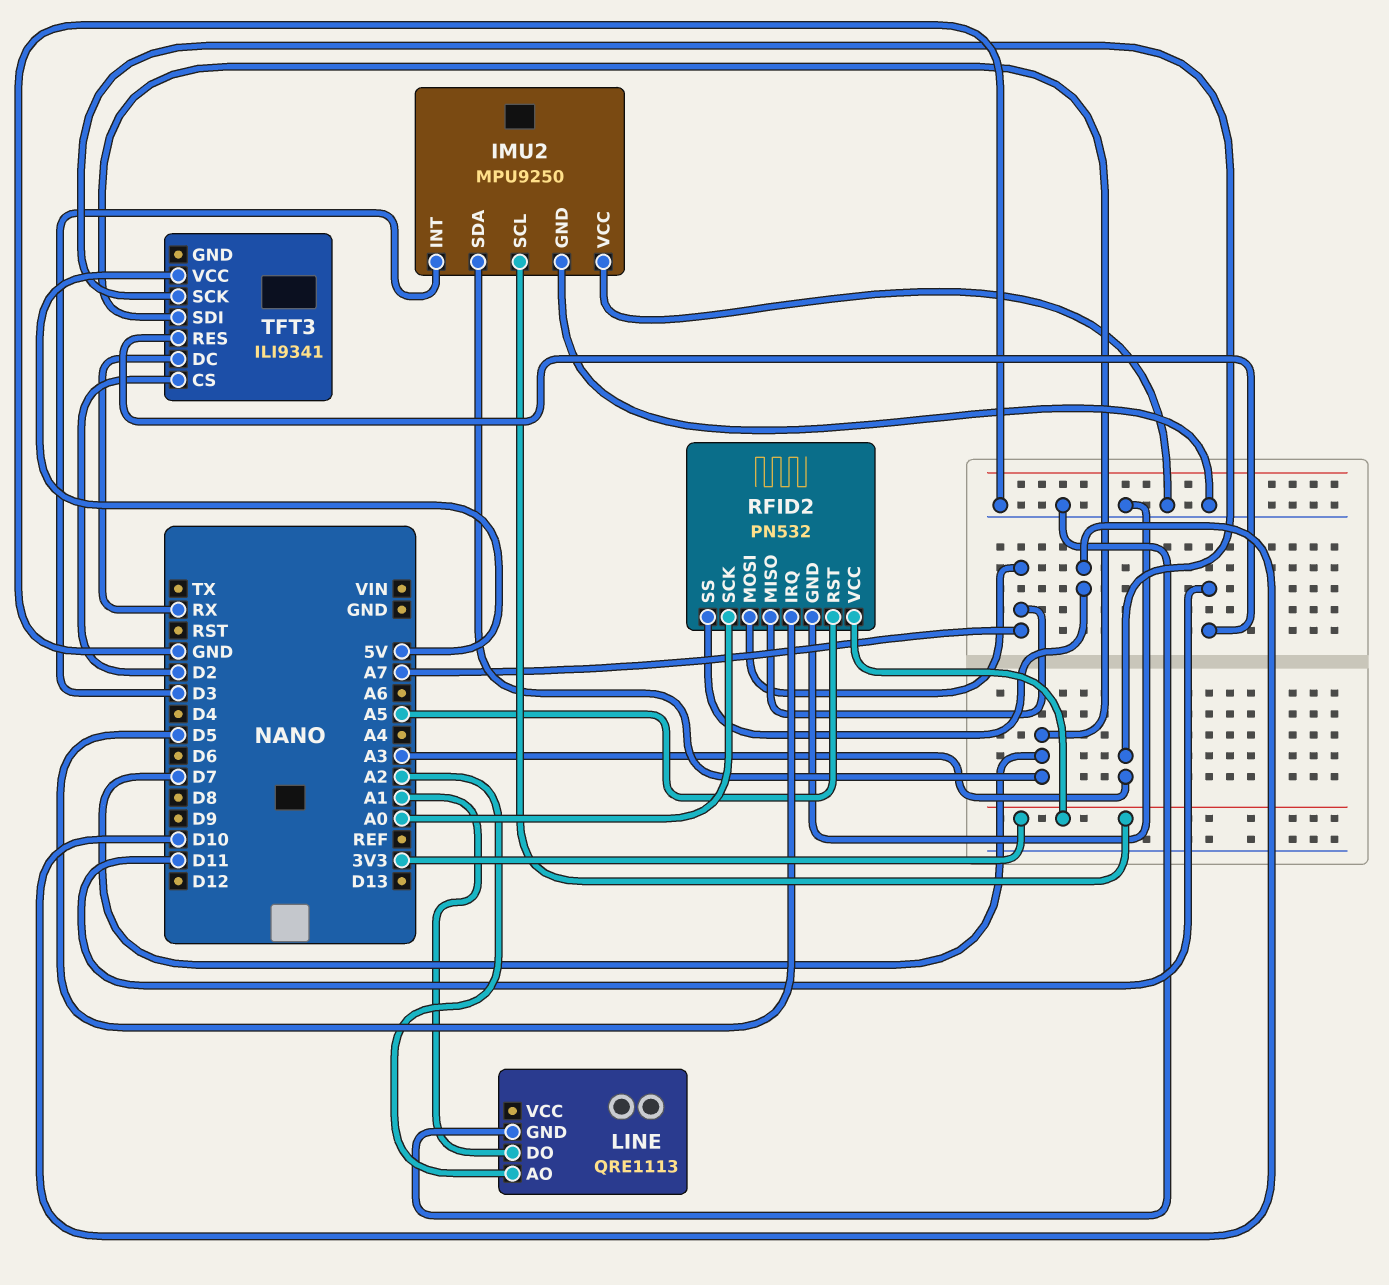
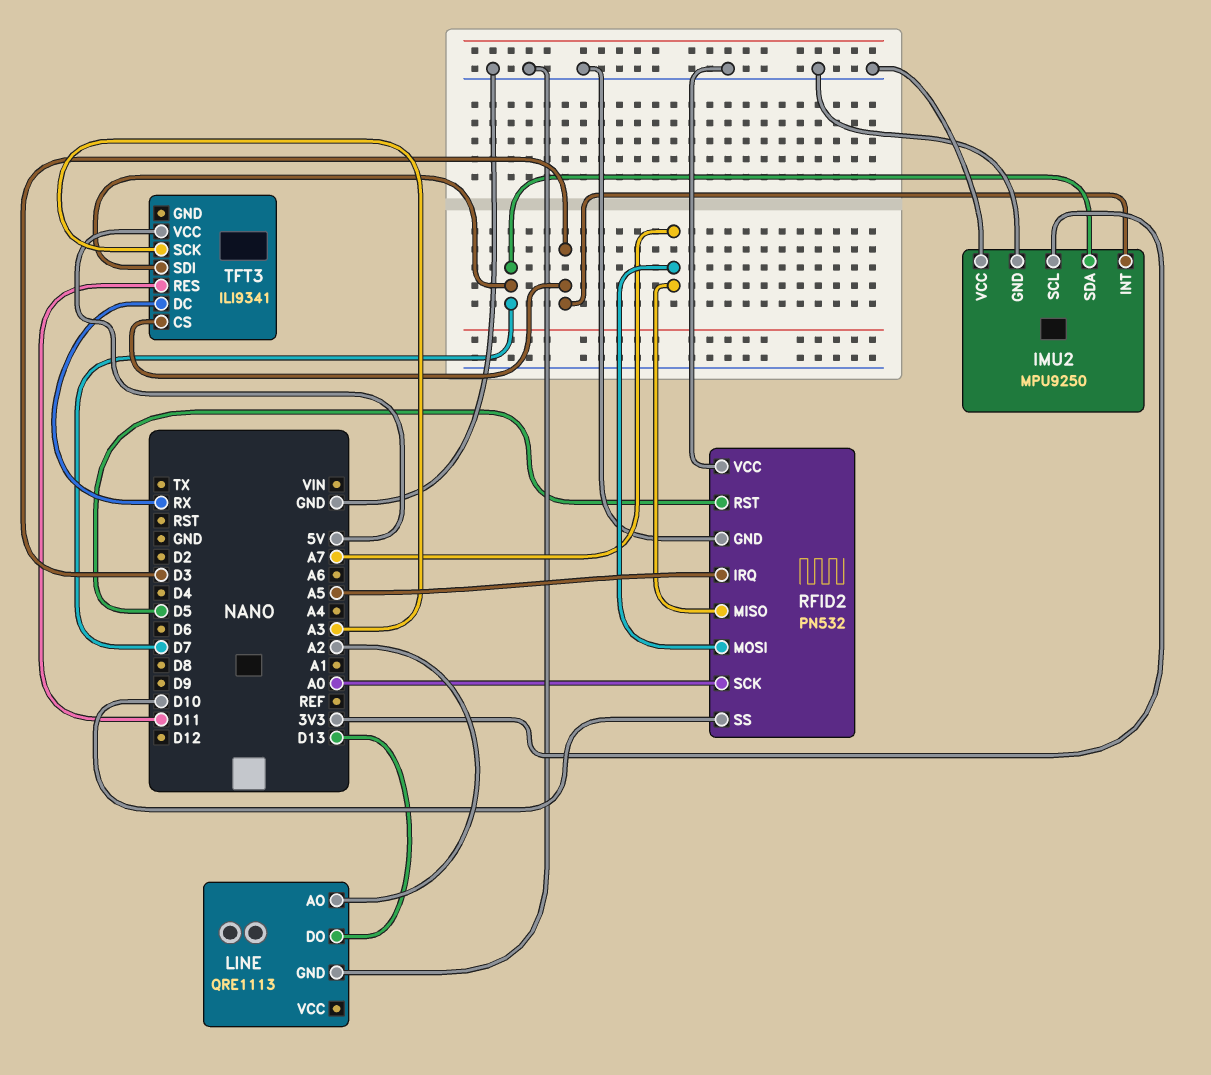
LINE pin DO: A1 -> D13
RFID2 pin IRQ: D5 -> A5
RFID2 pin RST: A5 -> D5
RFID2 pin VCC: 3V3 -> GND
TFT3 pin CS: D2 -> D3

